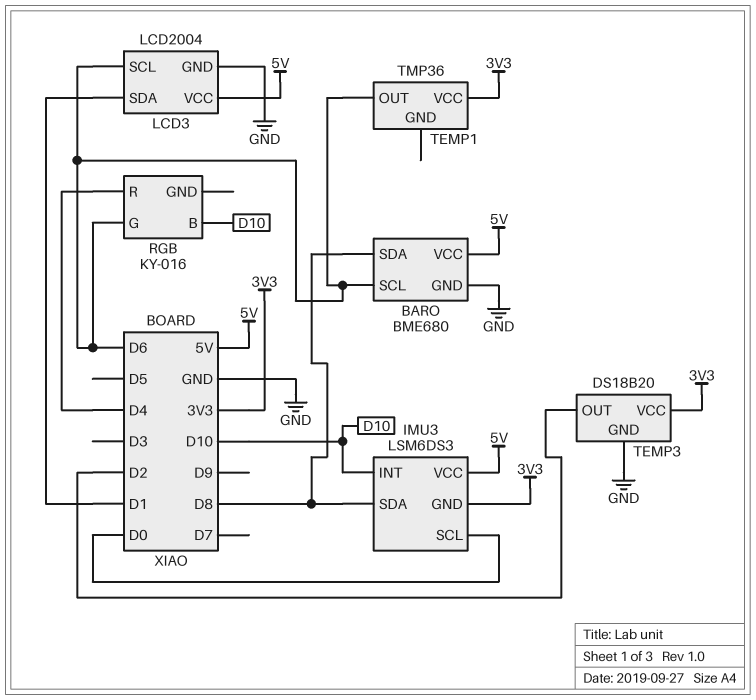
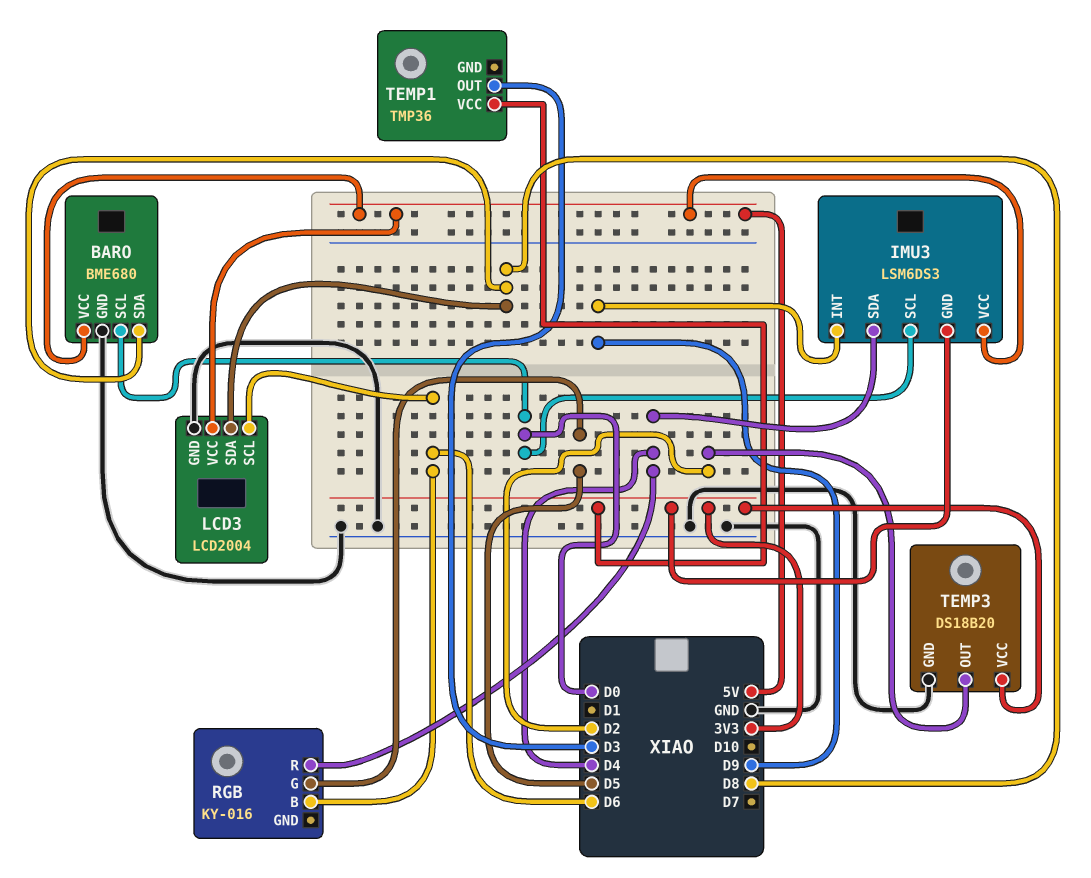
BARO pin SCL: D6 -> D0
IMU3 pin INT: D10 -> D9
IMU3 pin SDA: D8 -> D4
LCD3 pin SDA: D1 -> D8
RGB pin B: D10 -> D6
RGB pin G: D6 -> D5
TEMP1 pin OUT: D6 -> D3

